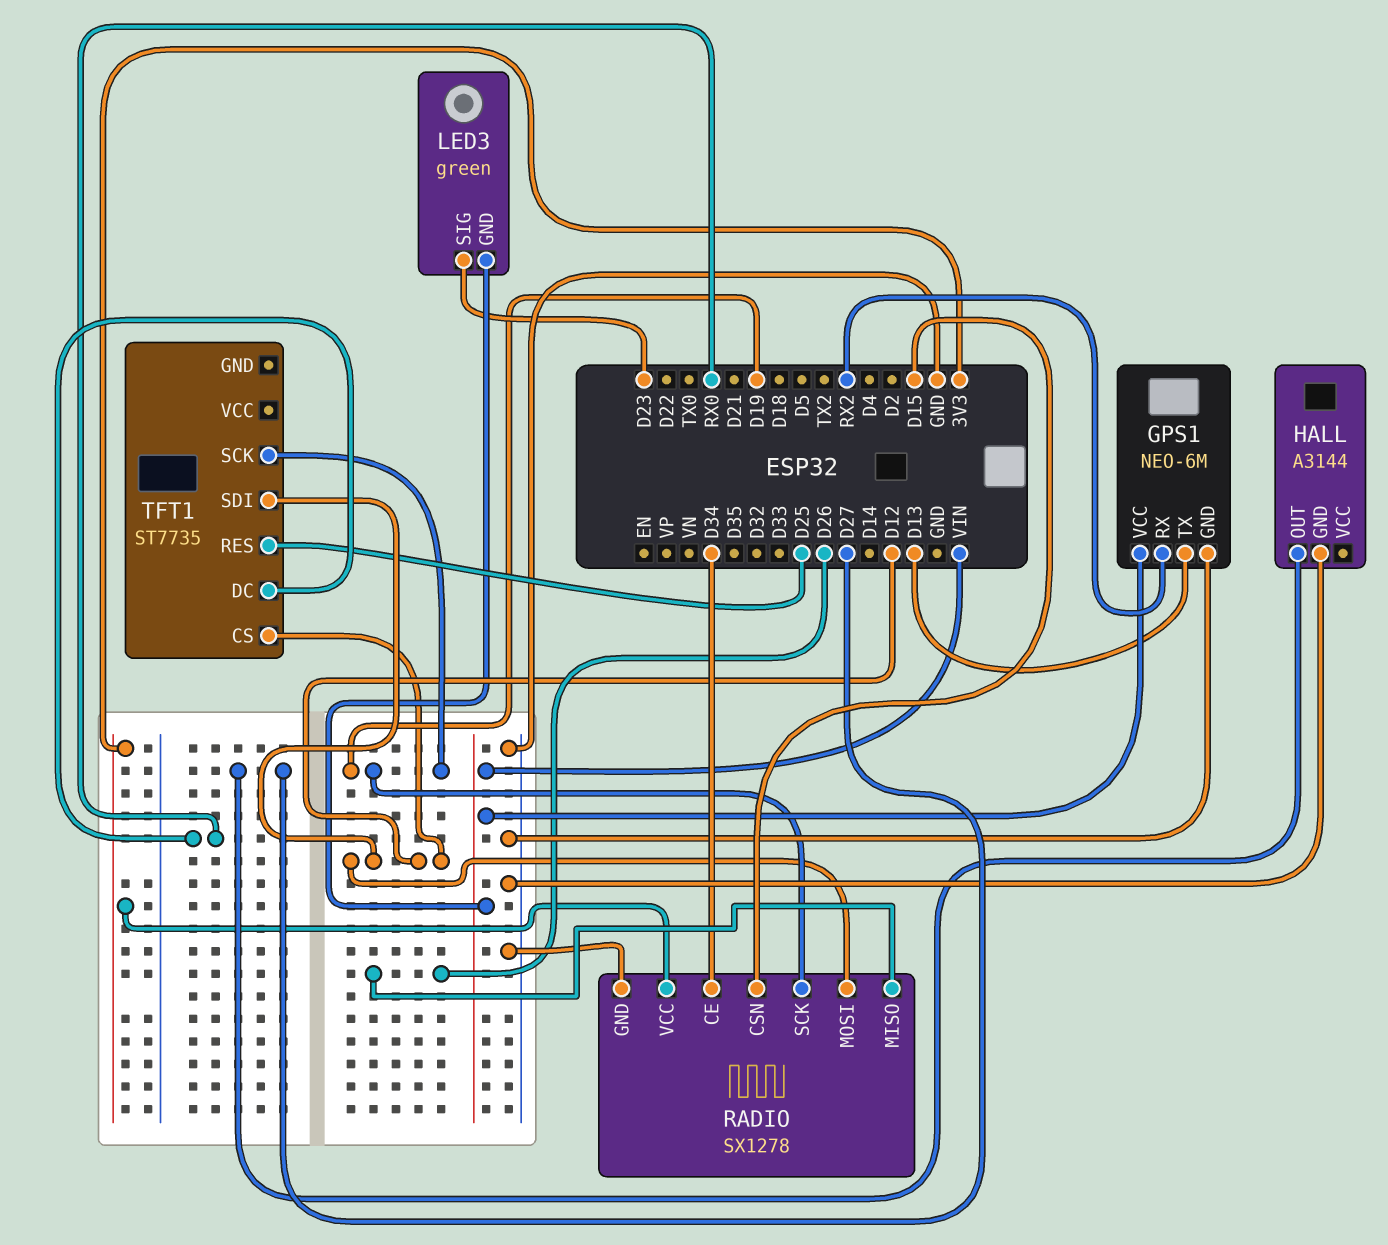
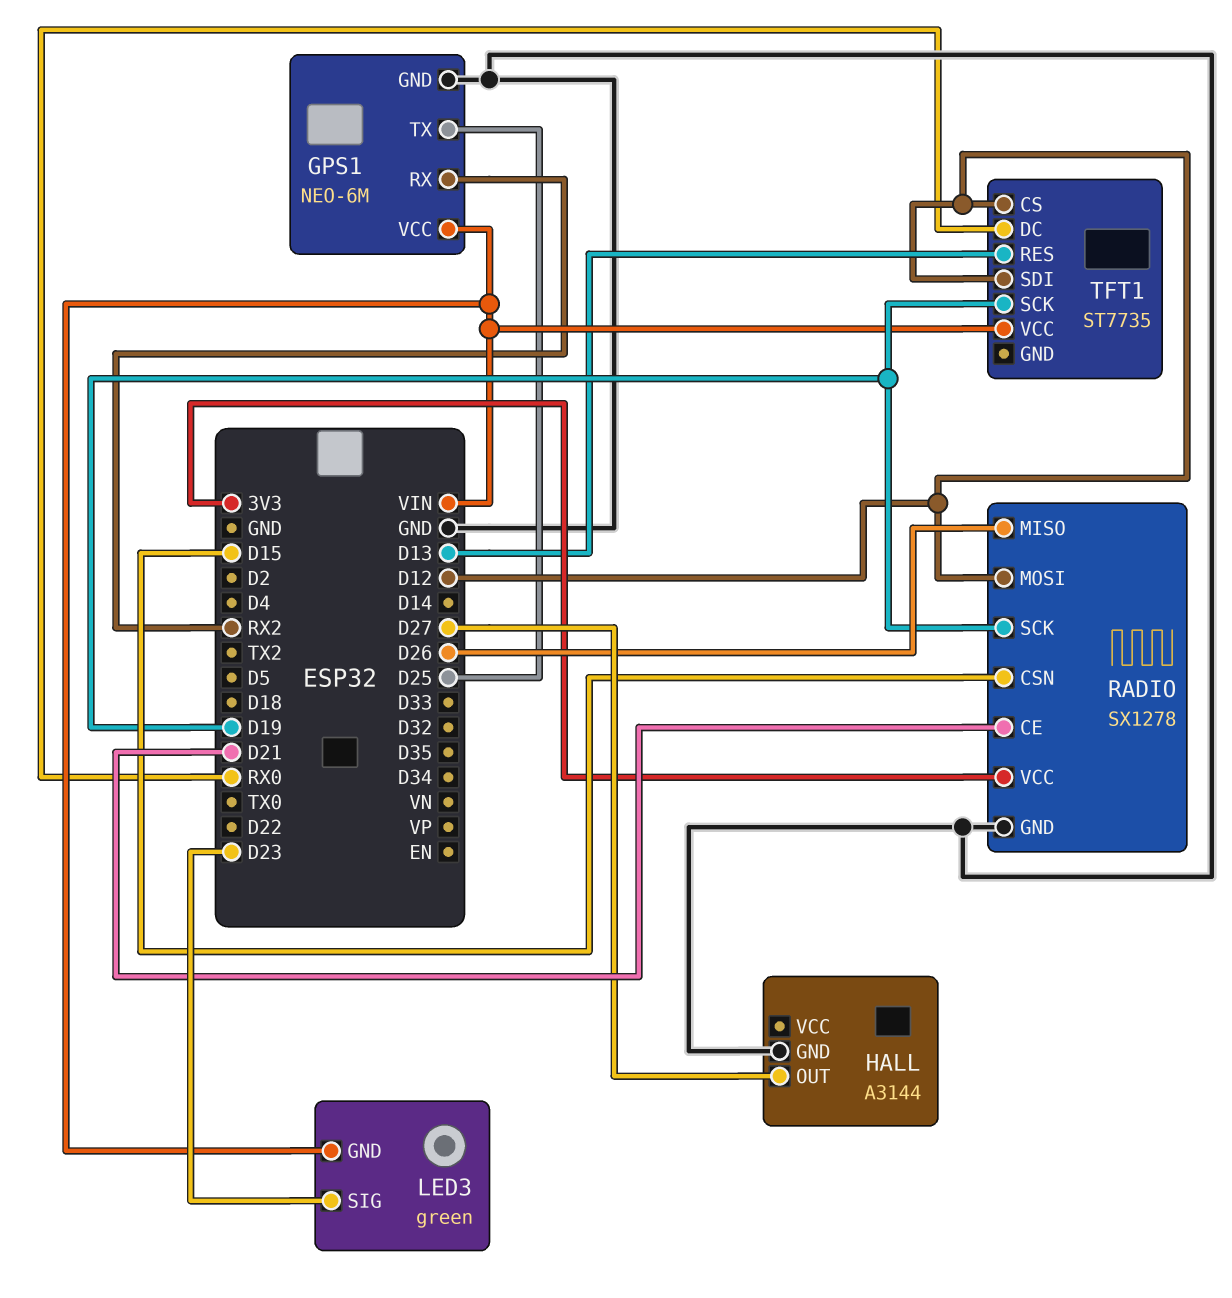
GPS1 pin TX: D13 -> D25
RADIO pin CE: D34 -> D21
TFT1 pin RES: D25 -> D13
TFT1 pin VCC: none -> VIN

